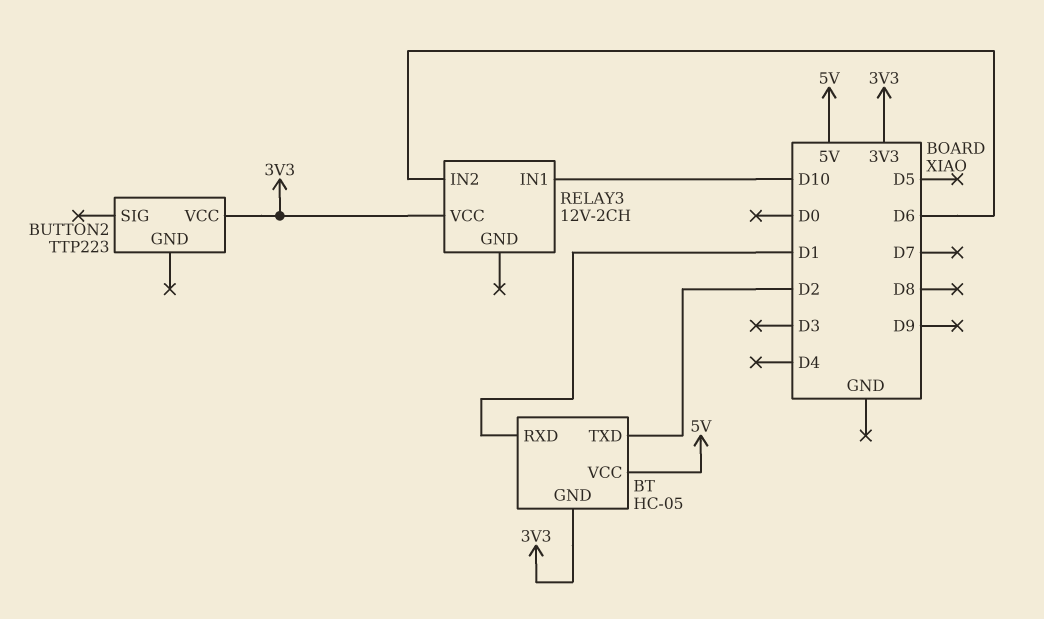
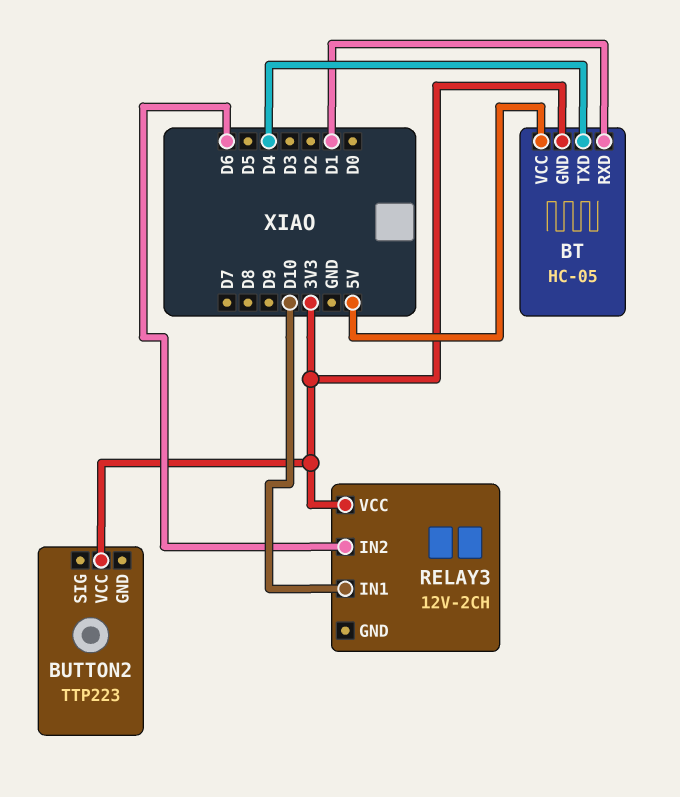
BT pin TXD: D2 -> D4

